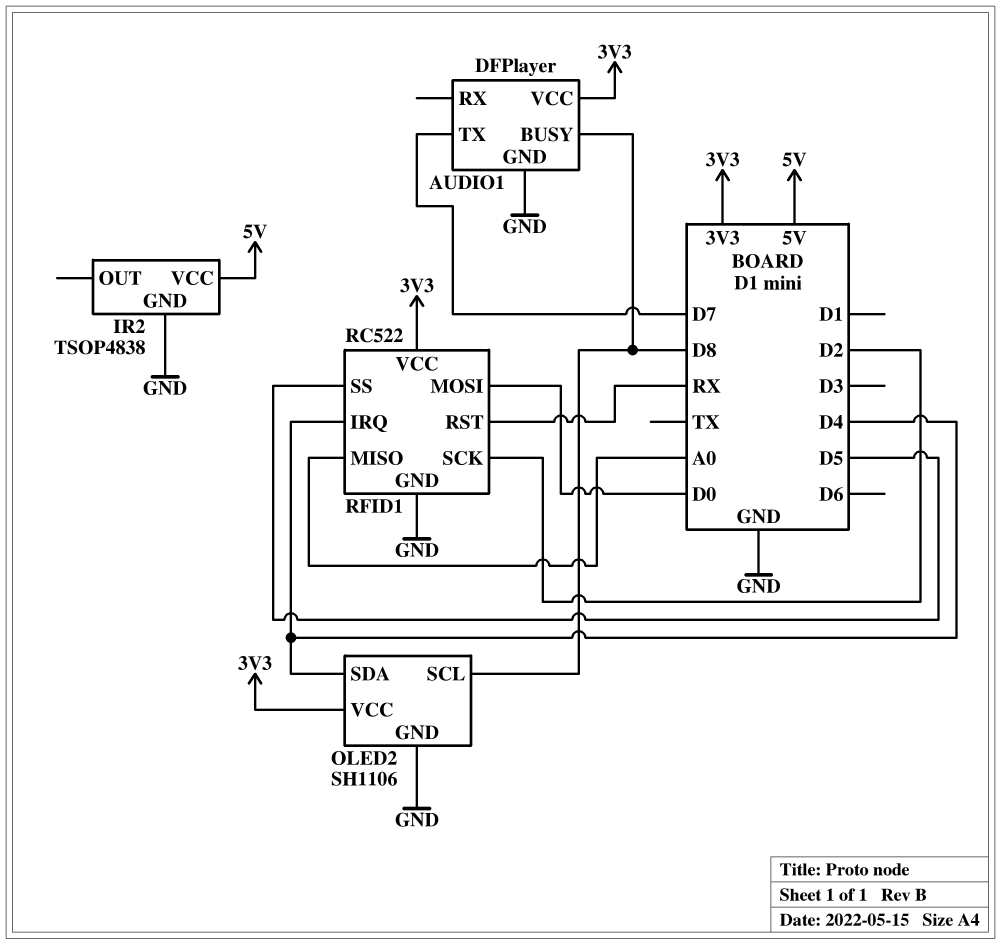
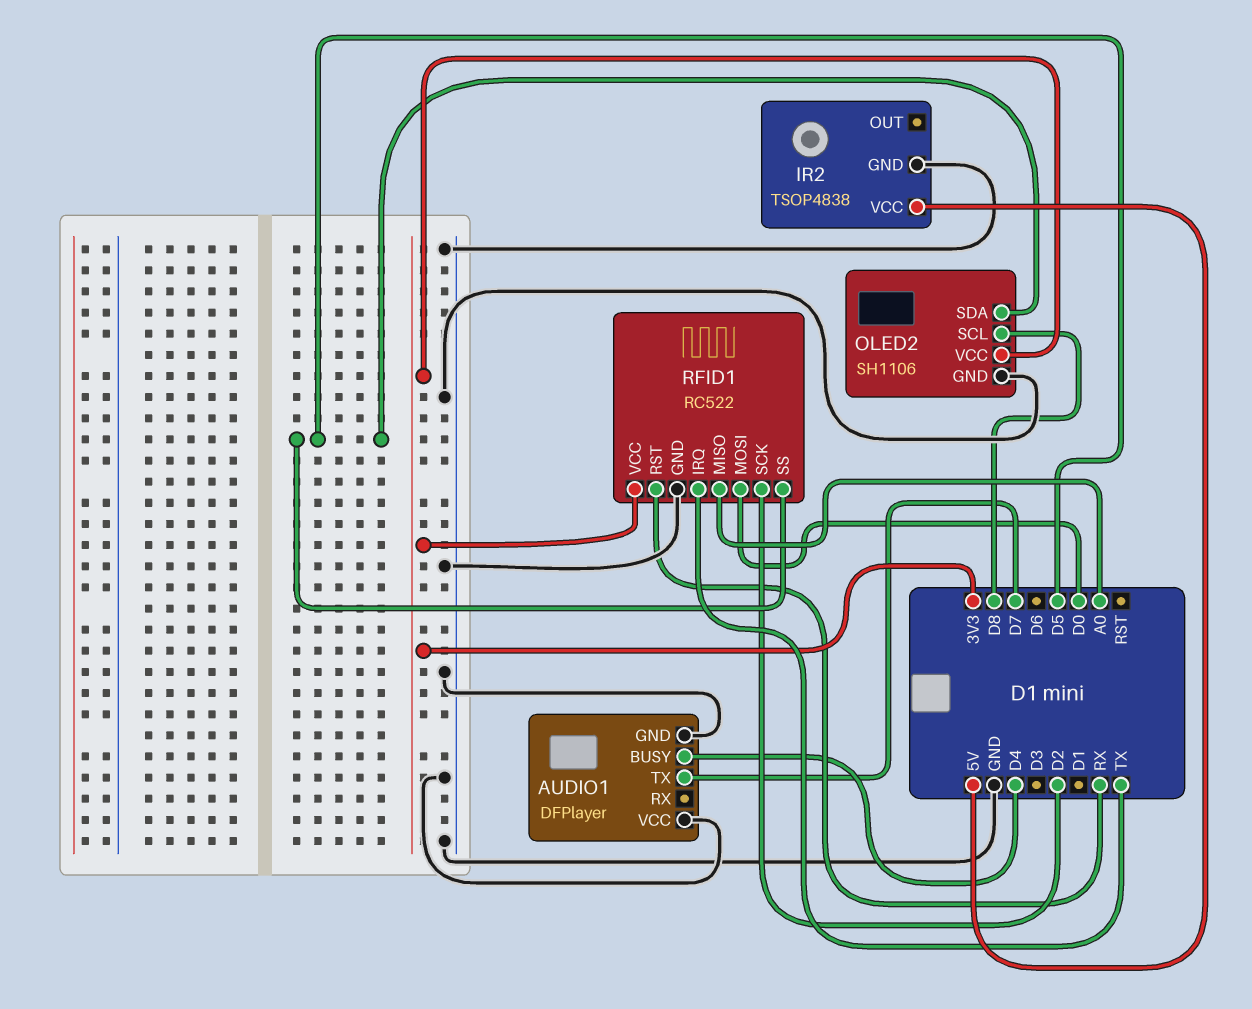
AUDIO1 pin BUSY: D8 -> D4
AUDIO1 pin VCC: 3V3 -> GND
OLED2 pin SDA: D4 -> D5
RFID1 pin IRQ: D4 -> TX

